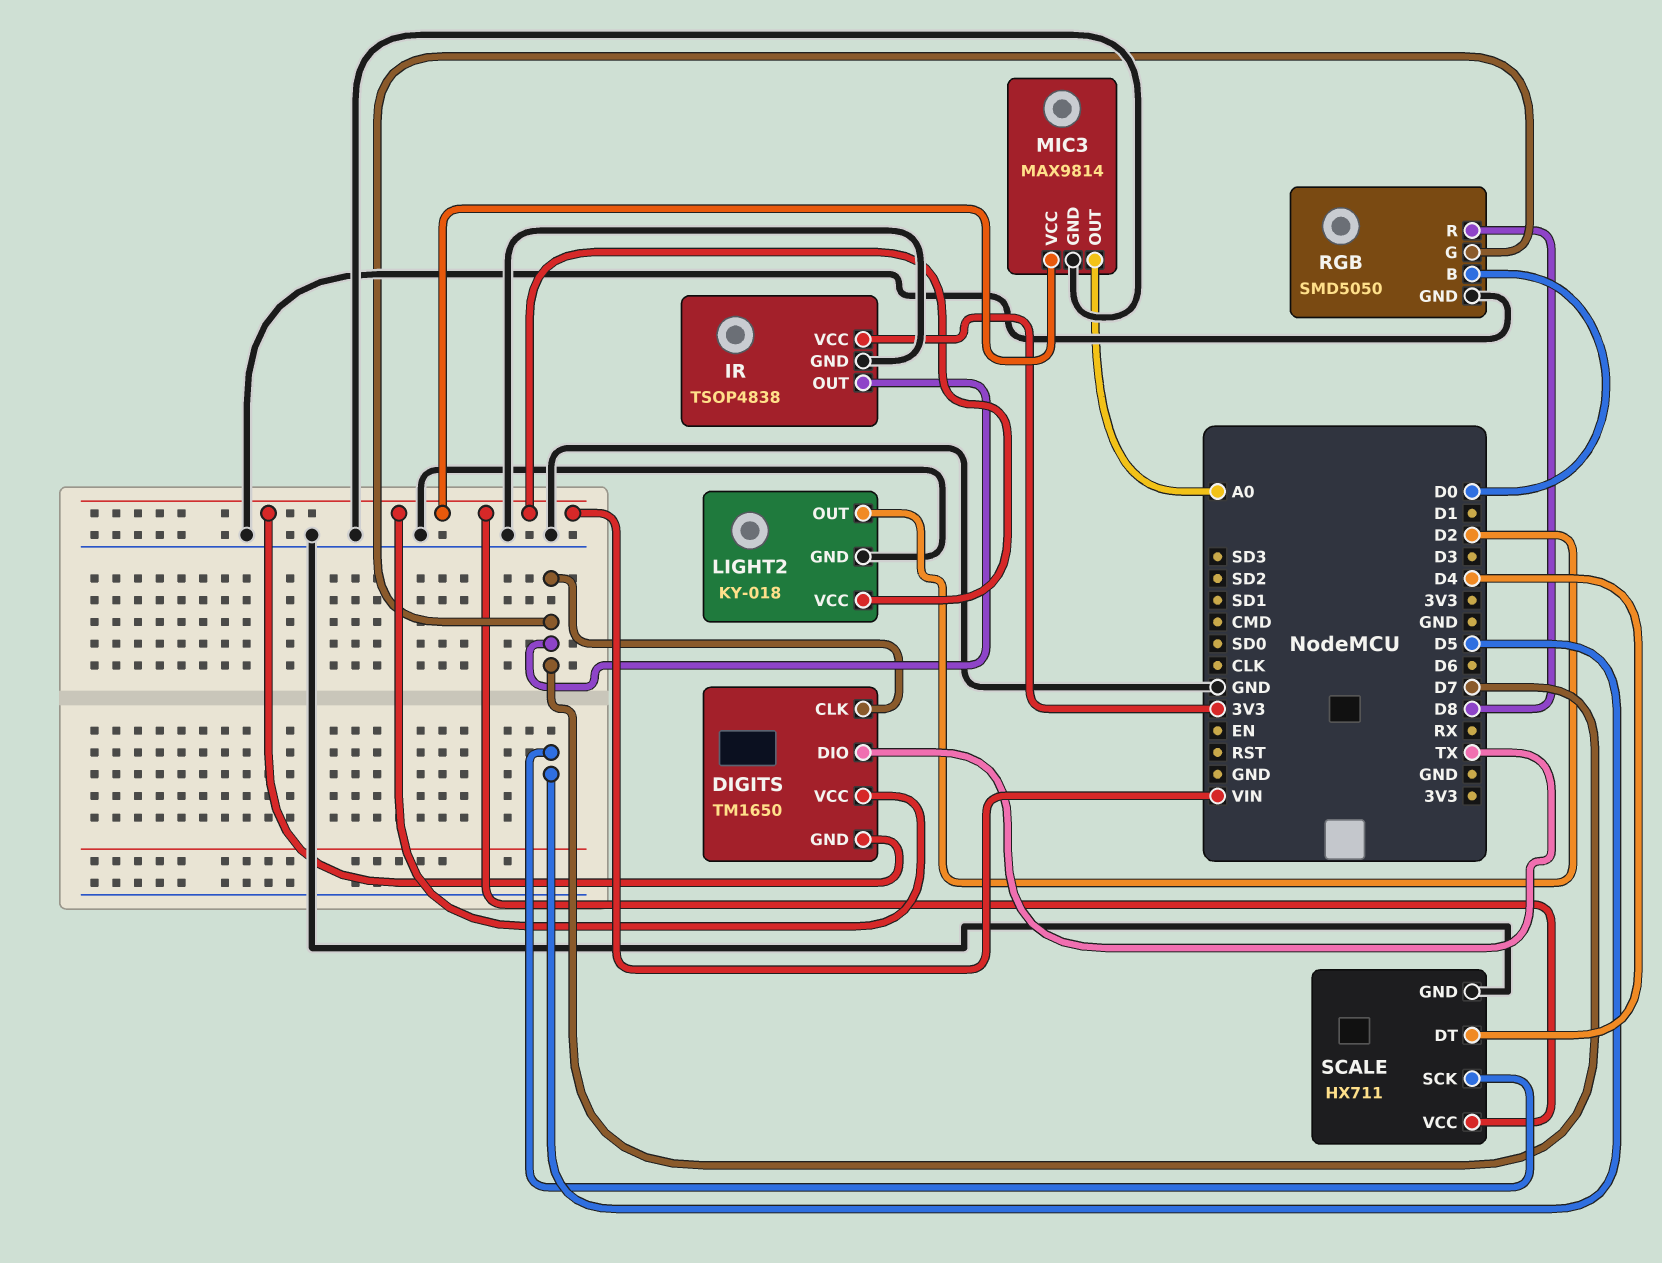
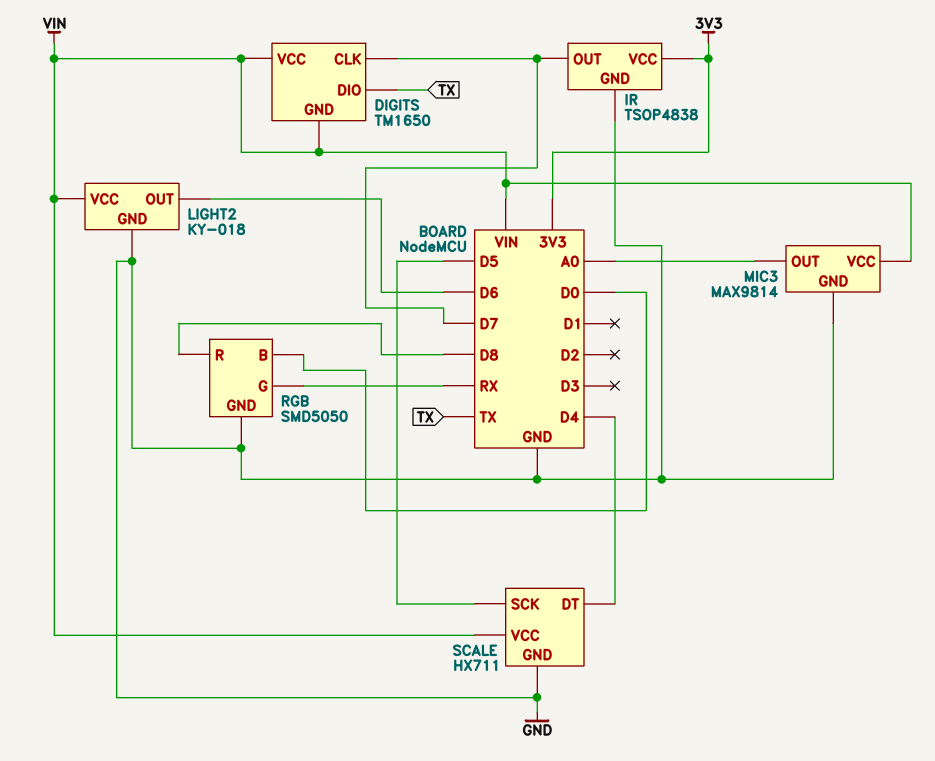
LIGHT2 pin OUT: D2 -> D6
RGB pin G: D7 -> RX

